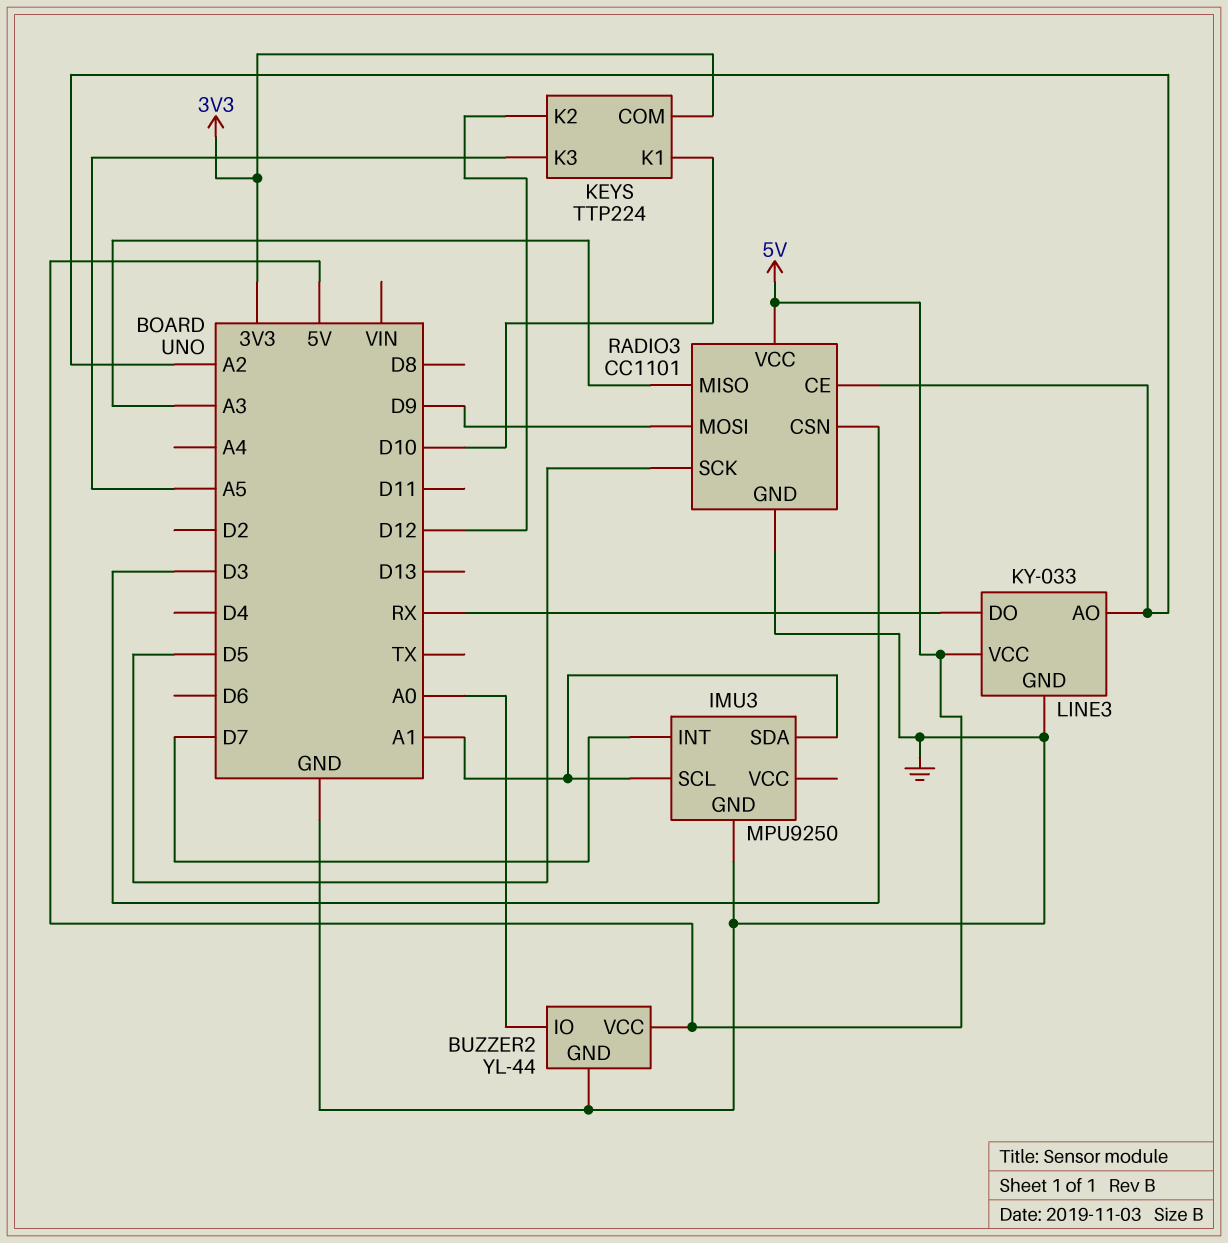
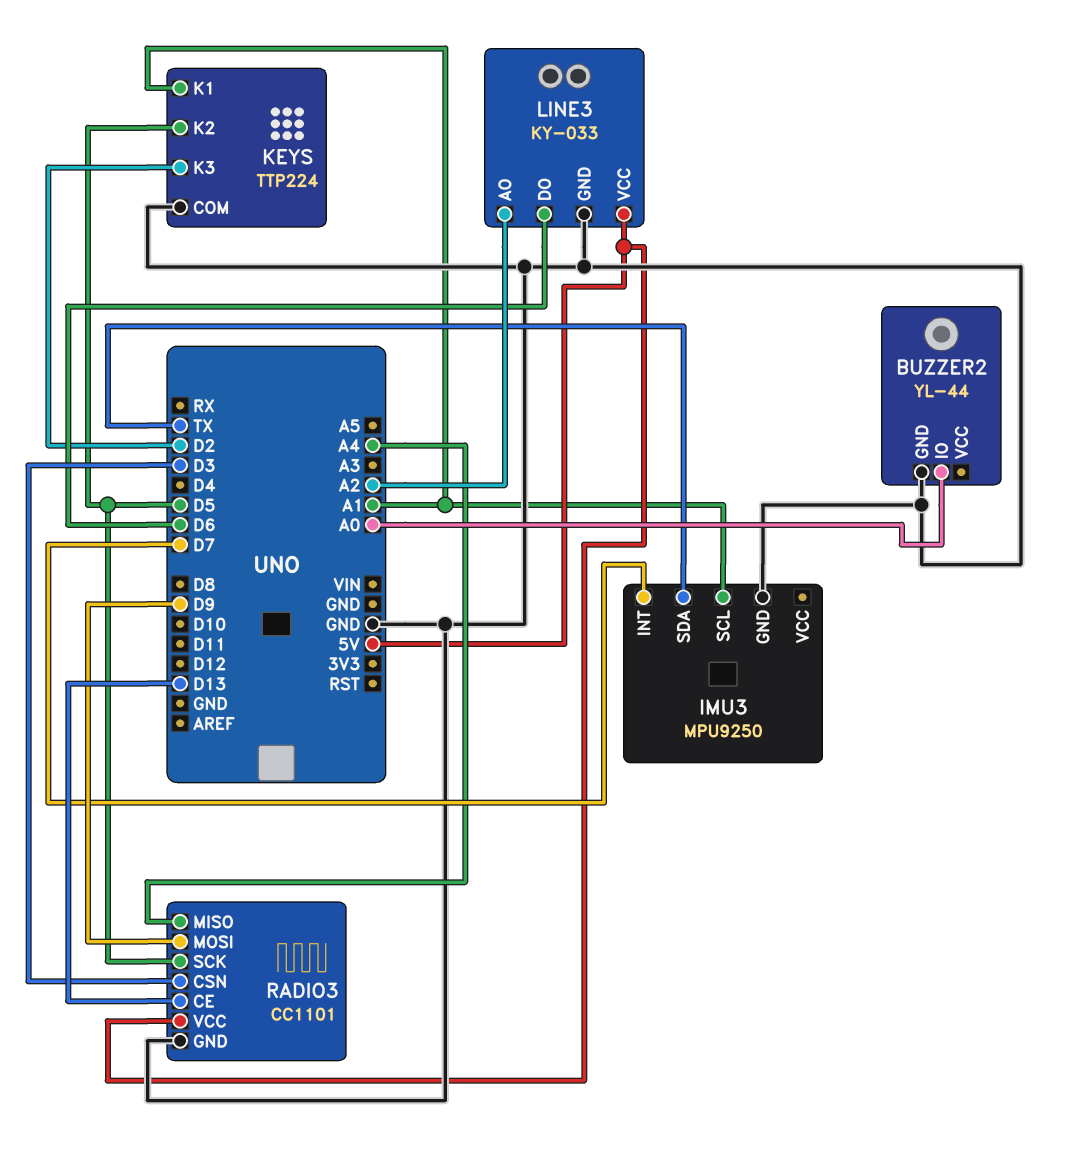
BUZZER2 pin VCC: 5V -> none
IMU3 pin SDA: A1 -> TX
KEYS pin COM: 3V3 -> GND
KEYS pin K1: D10 -> A1
KEYS pin K2: D12 -> D5
KEYS pin K3: A5 -> D2
LINE3 pin DO: RX -> D6
RADIO3 pin CE: A2 -> D13
RADIO3 pin MISO: A3 -> A4

